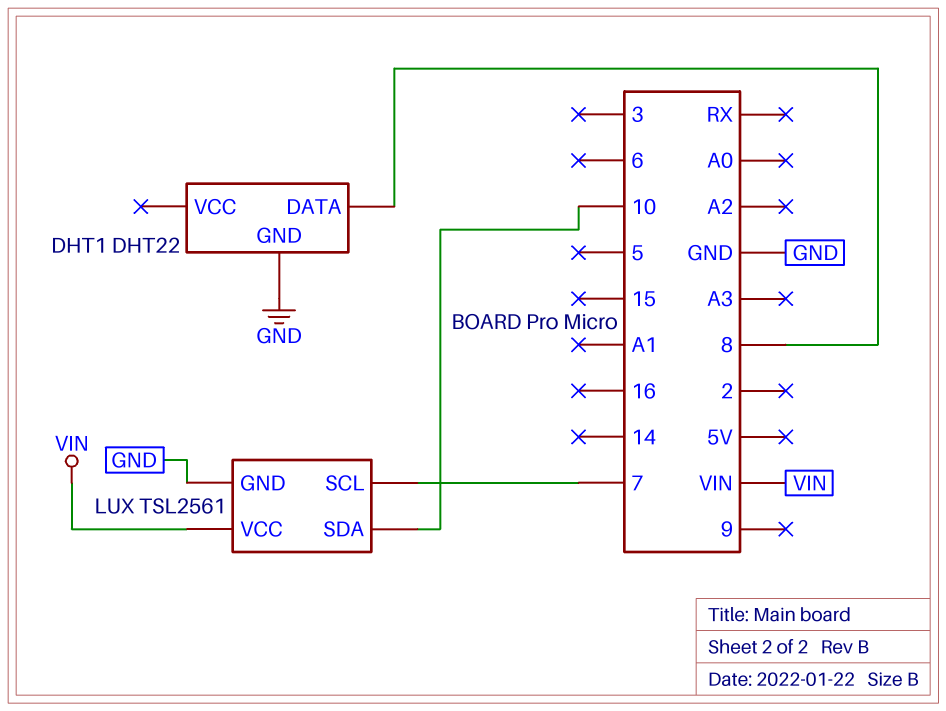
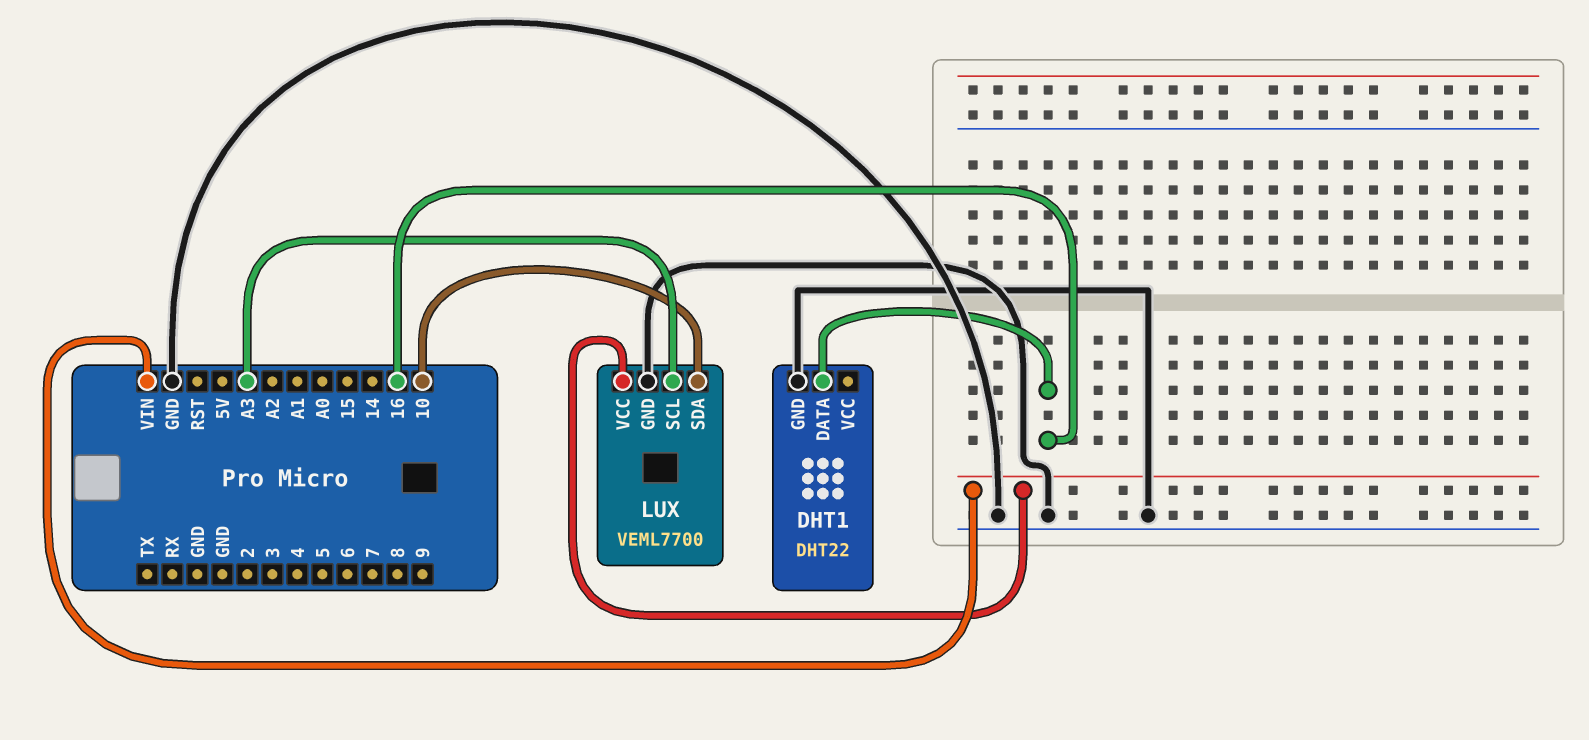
DHT1 pin DATA: 8 -> 16
LUX: TSL2561 -> VEML7700
LUX pin SCL: 7 -> A3

